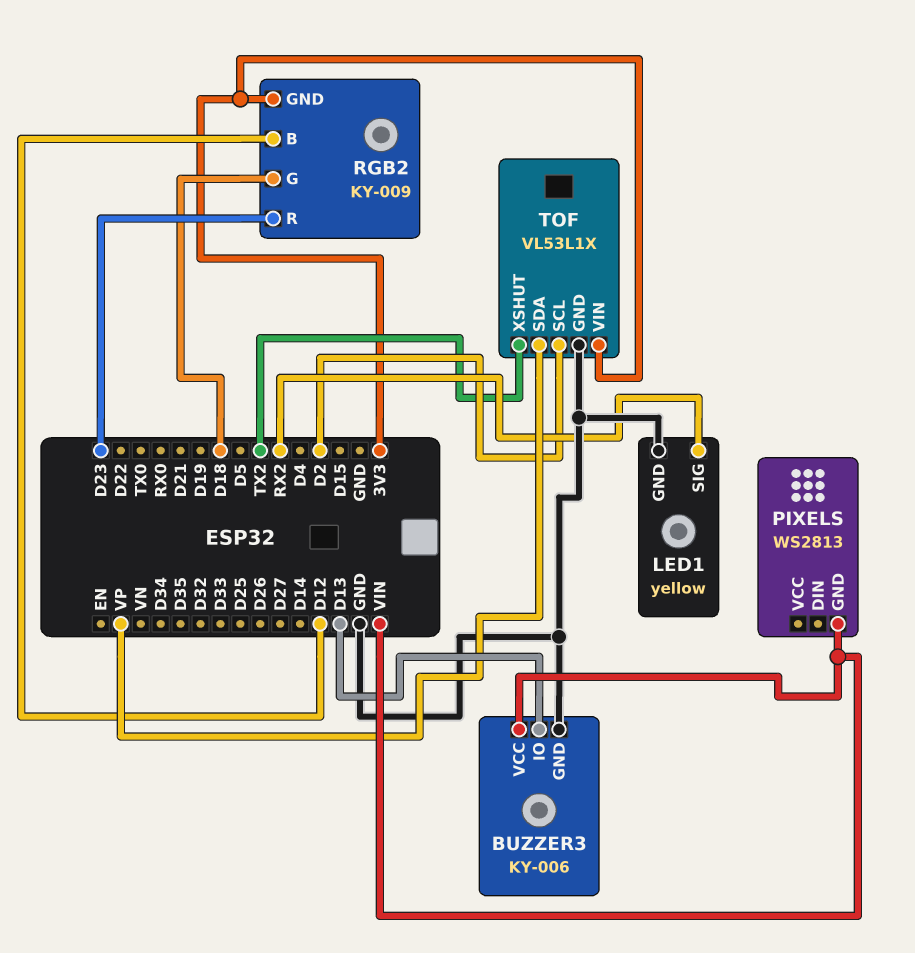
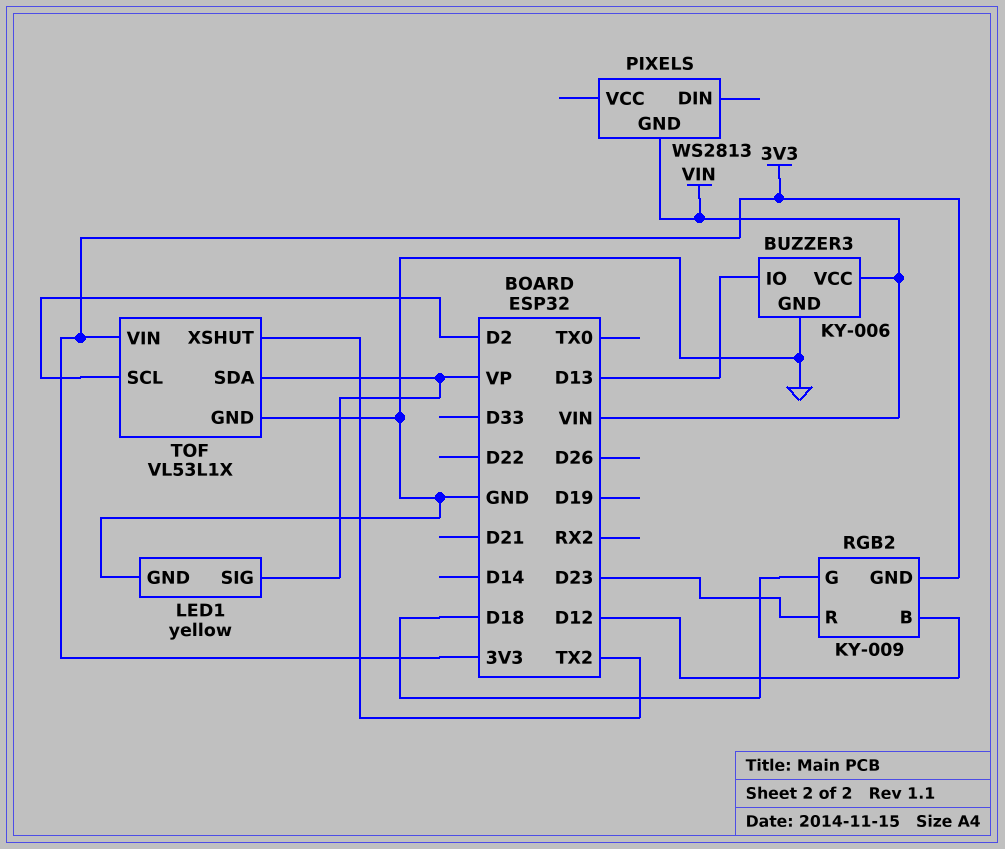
LED1 pin SIG: RX2 -> VP

